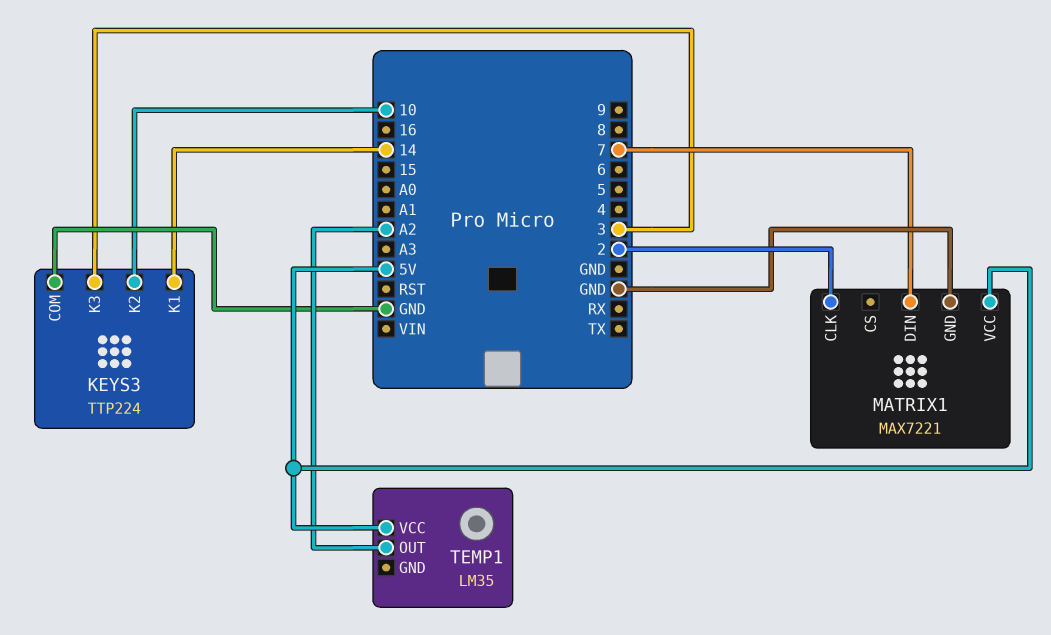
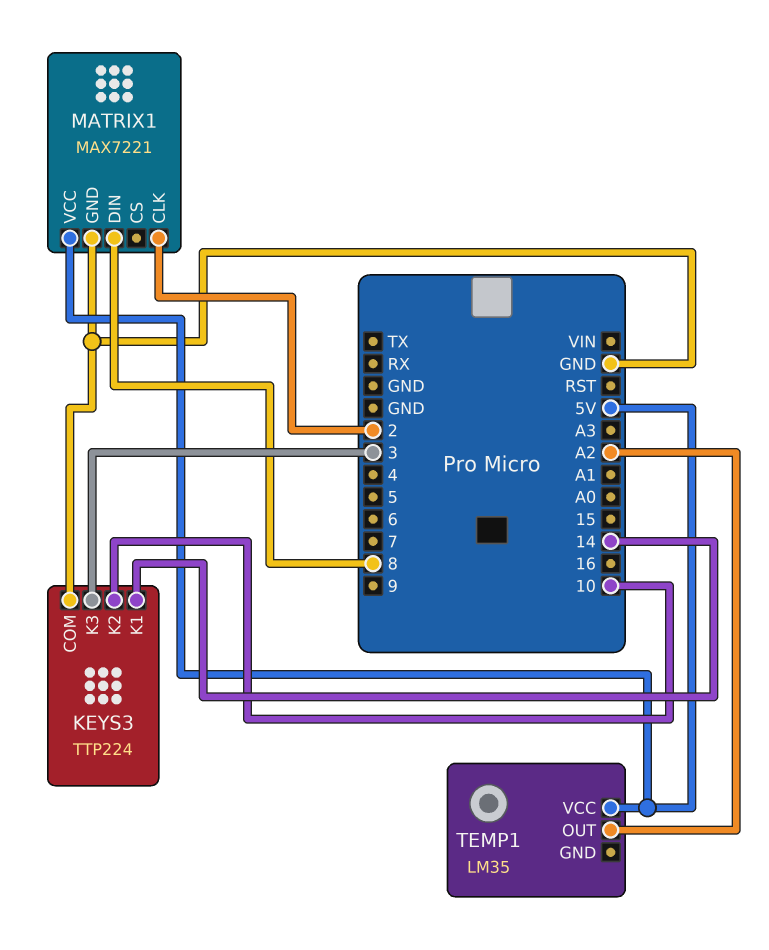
MATRIX1 pin DIN: 7 -> 8

